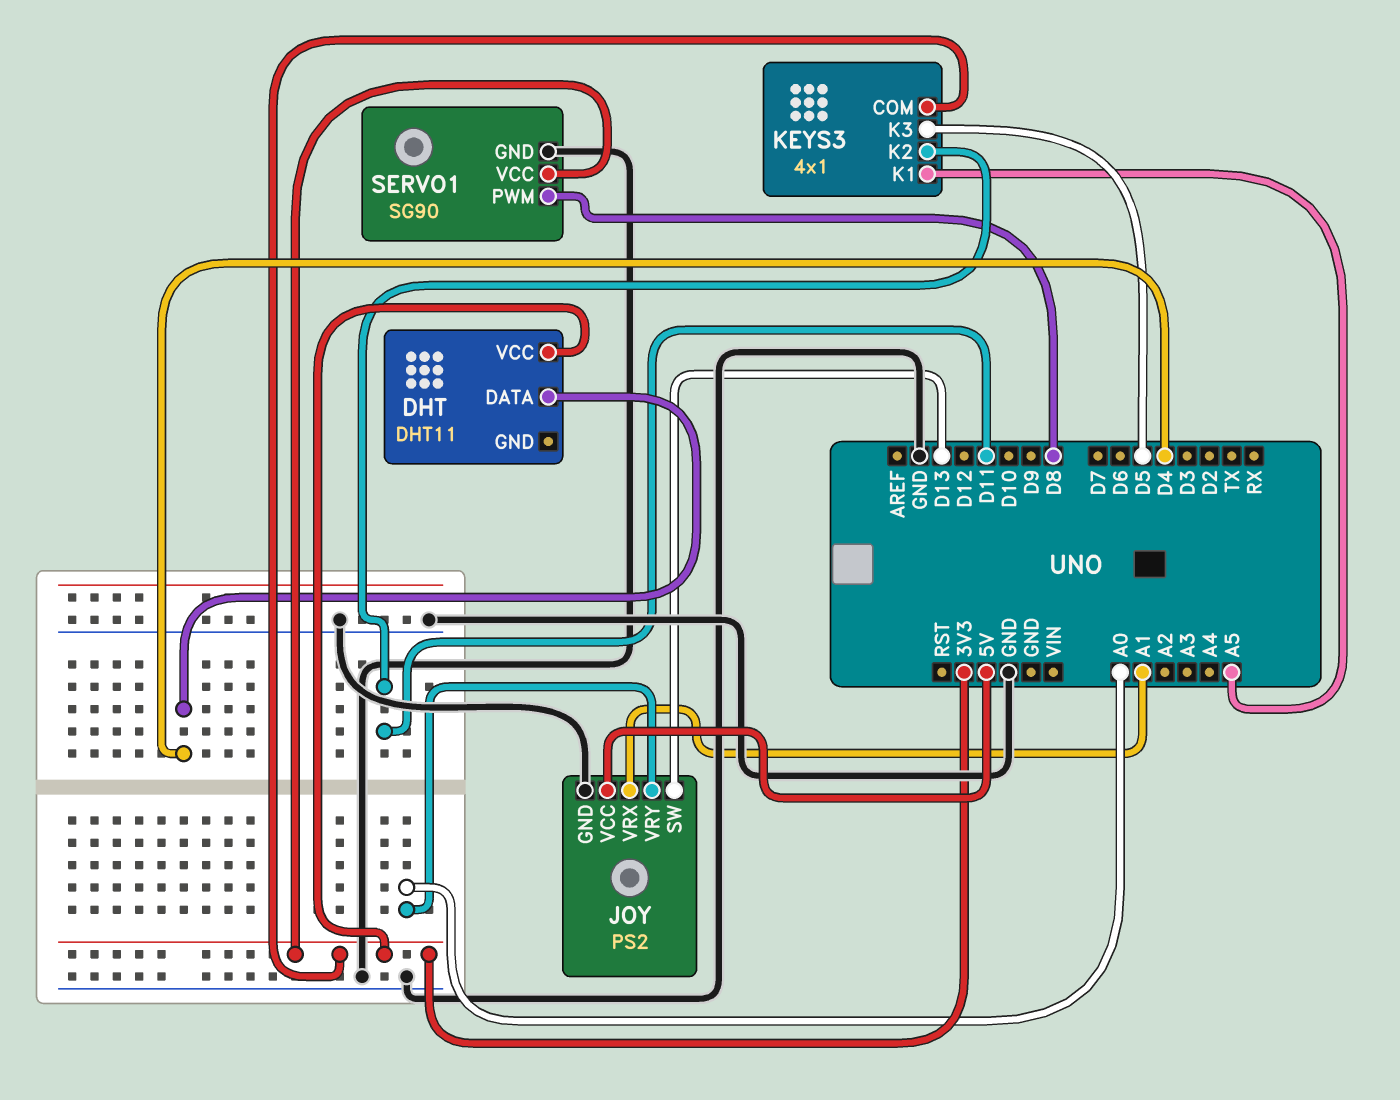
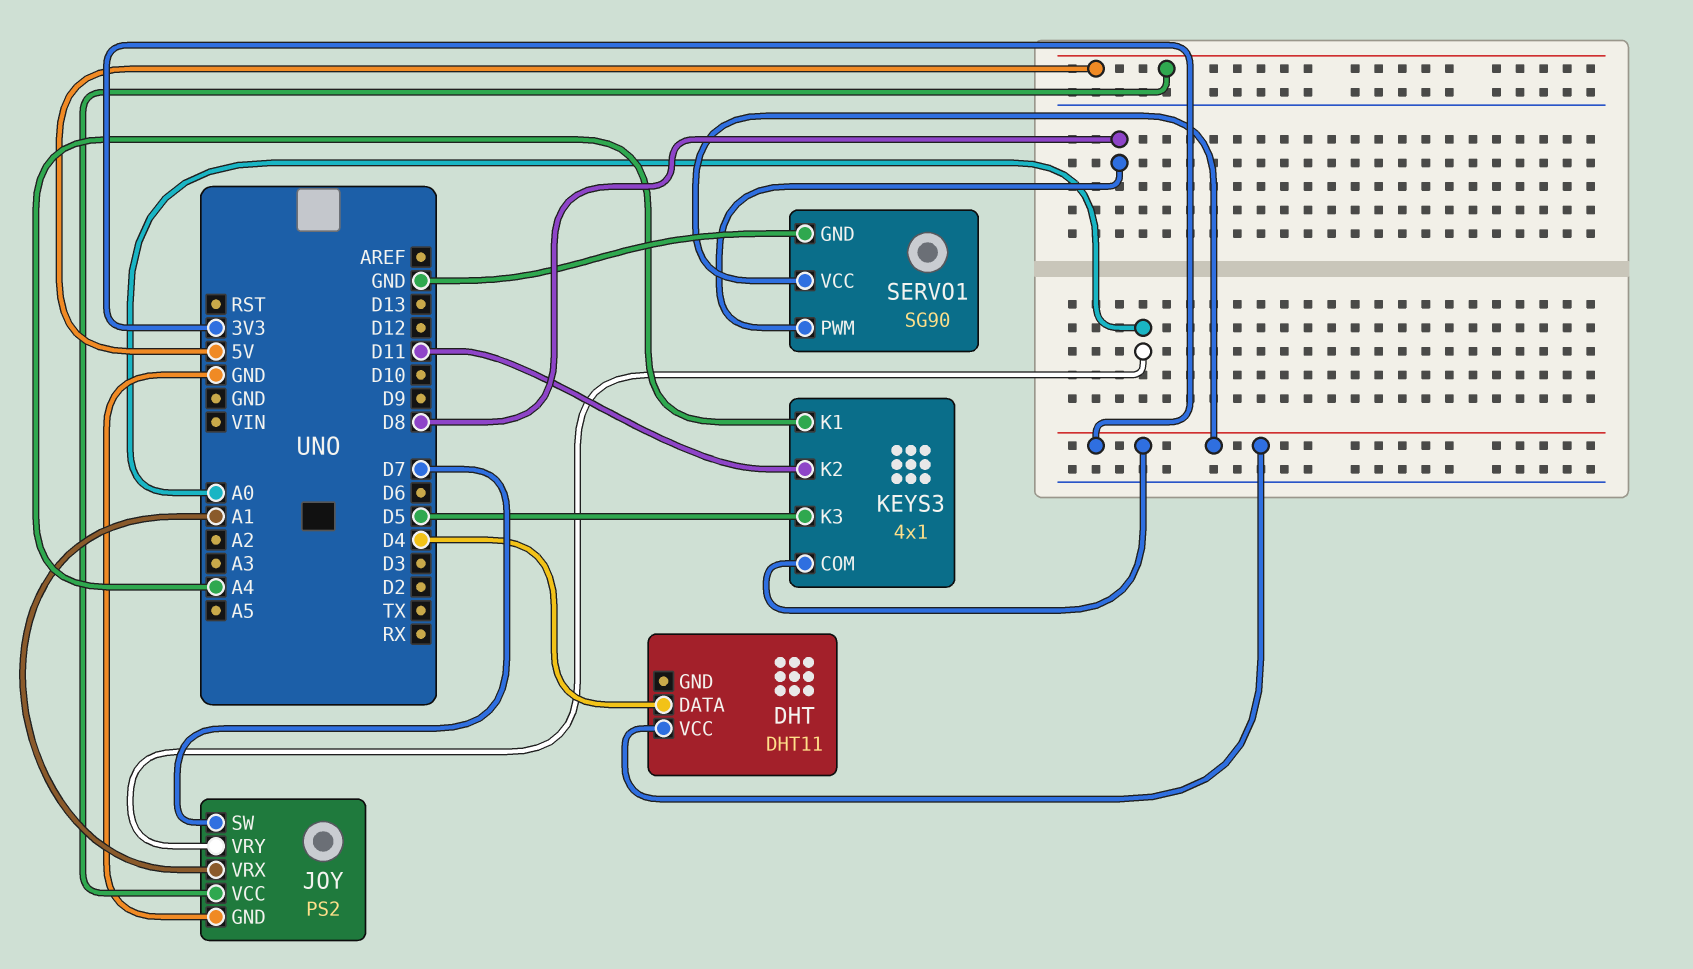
JOY pin SW: D13 -> D7
KEYS3 pin K1: A5 -> A4

